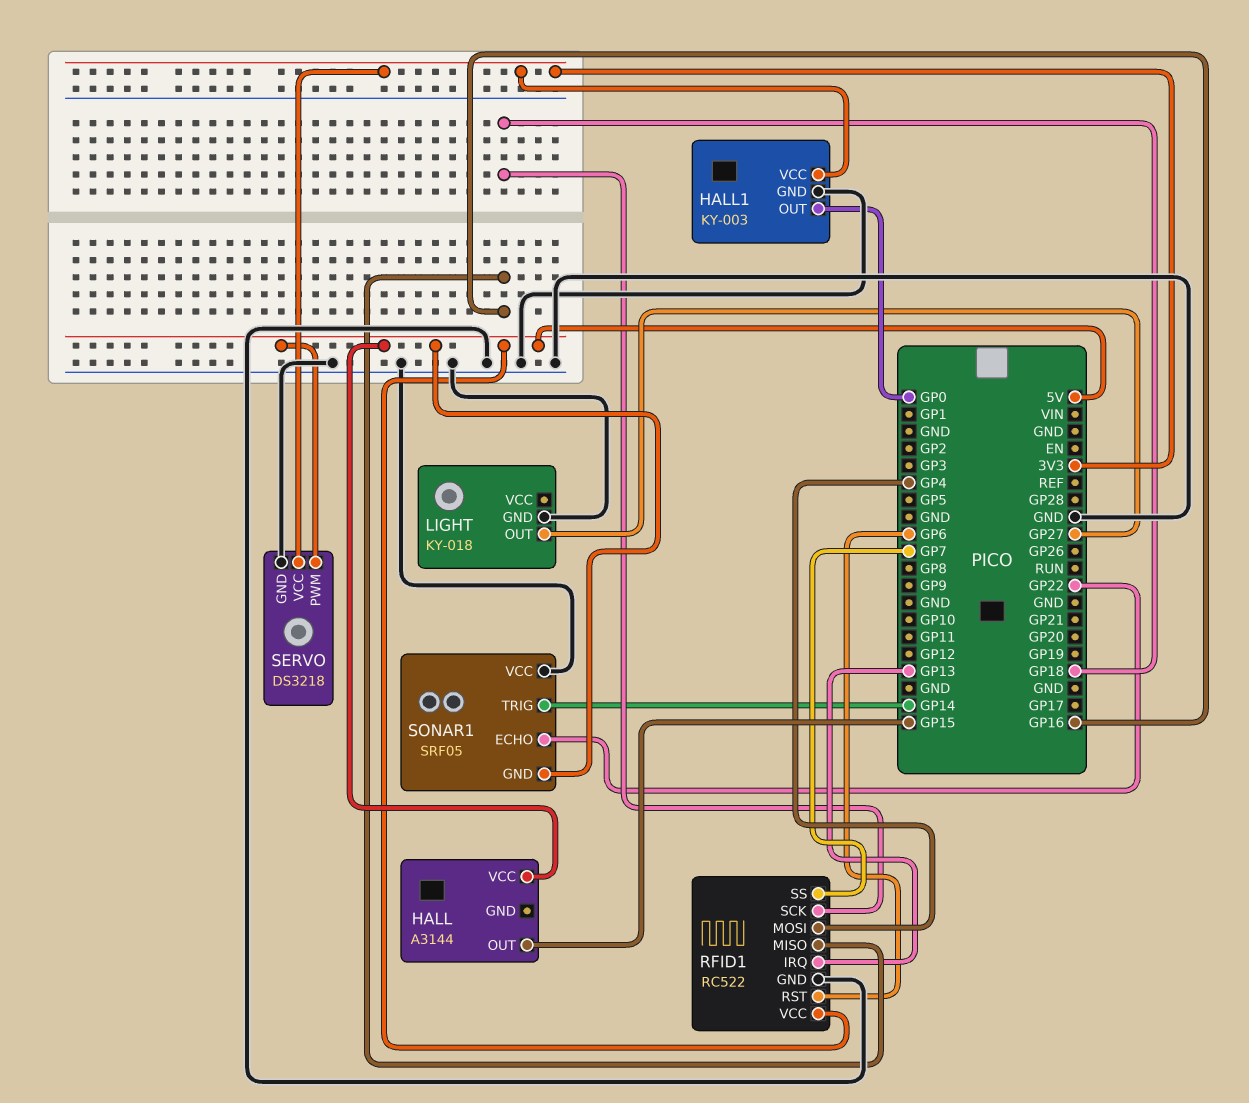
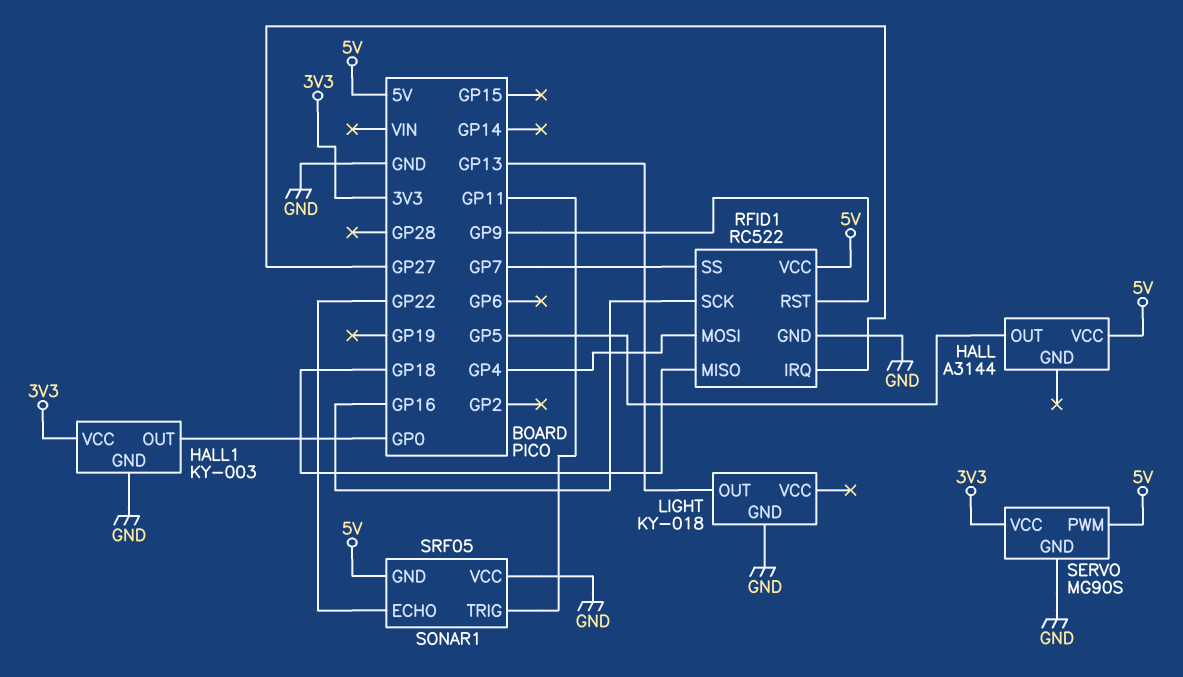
HALL pin OUT: GP15 -> GP5
LIGHT pin OUT: GP27 -> GP13
RFID1 pin IRQ: GP13 -> GP27
RFID1 pin MISO: GP16 -> GP18
RFID1 pin RST: GP6 -> GP9
RFID1 pin SCK: GP18 -> GP16
SERVO: DS3218 -> MG90S
SONAR1 pin TRIG: GP14 -> GP11

